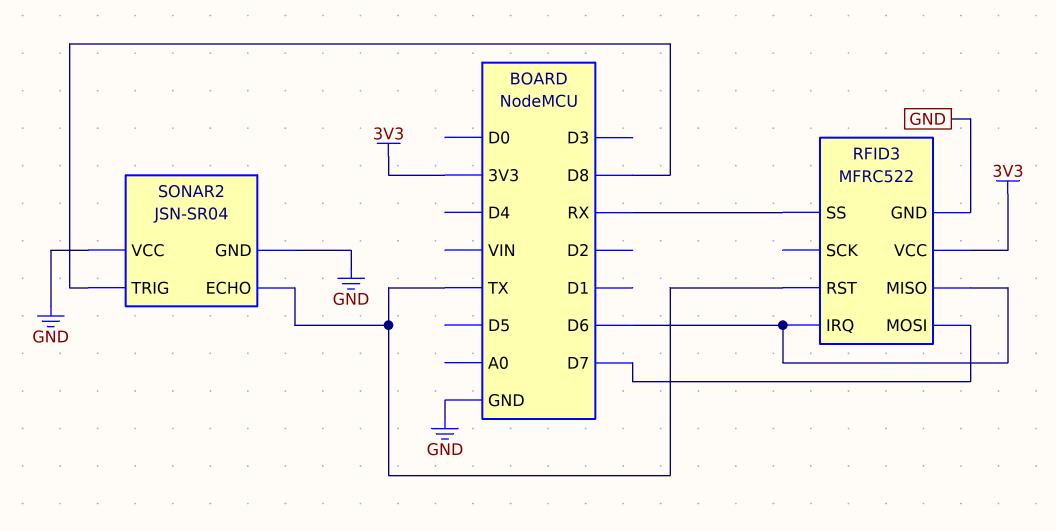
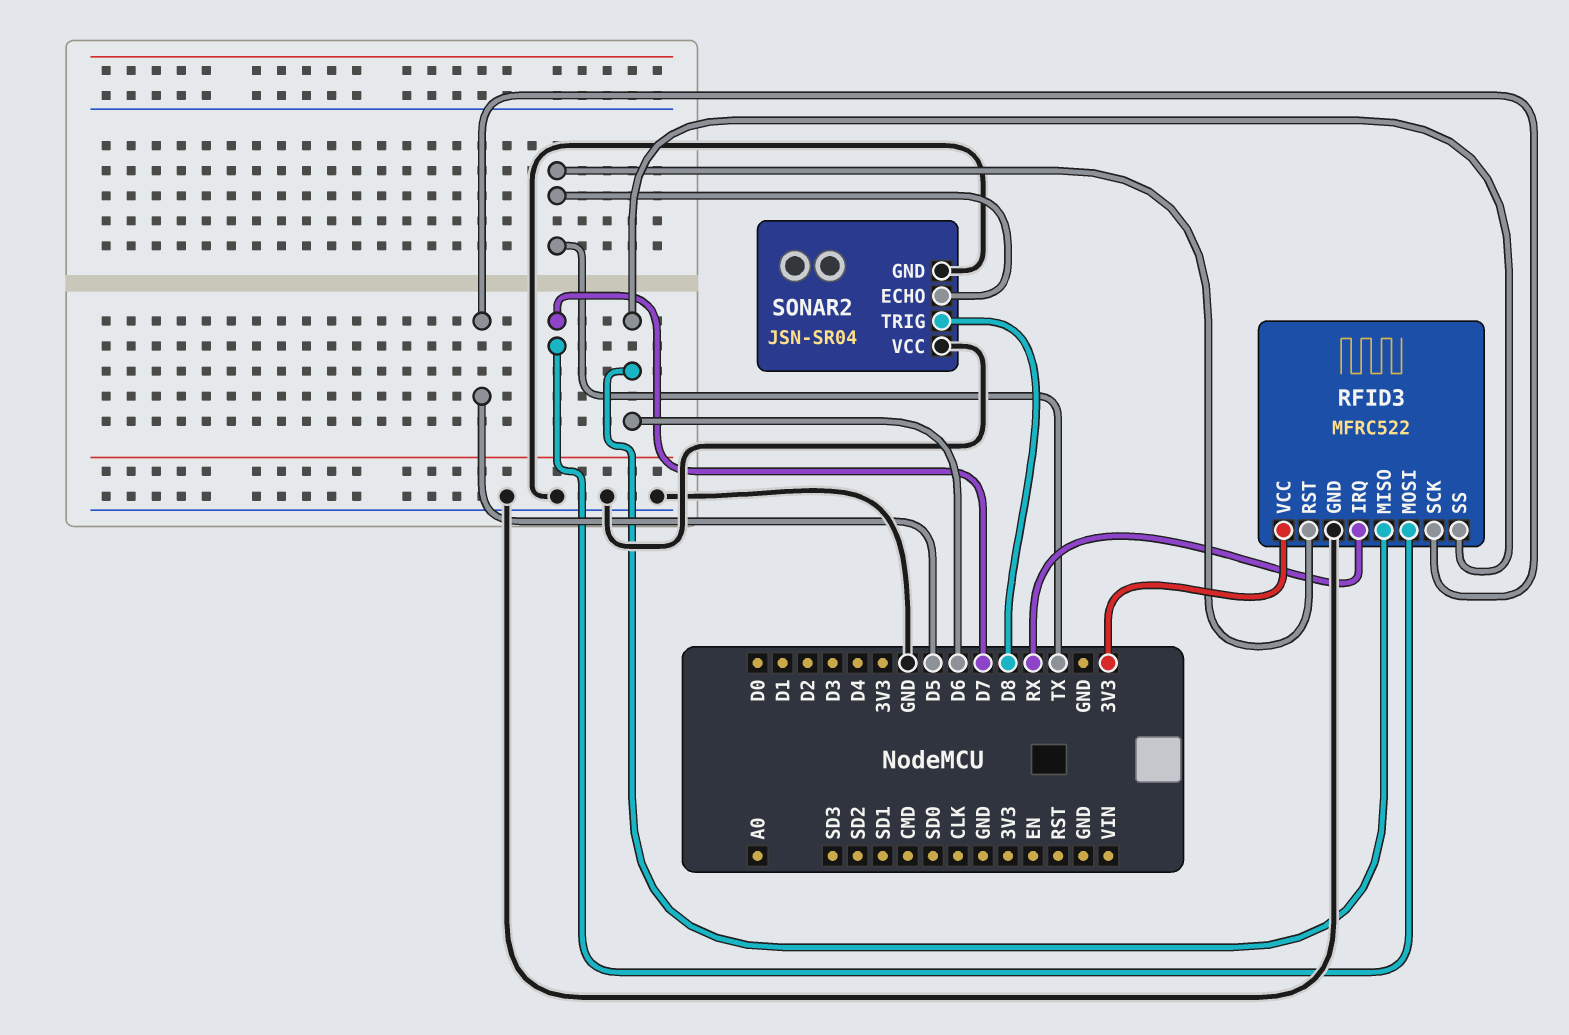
RFID3 pin IRQ: D6 -> RX
RFID3 pin SCK: none -> D5
RFID3 pin SS: RX -> D6

